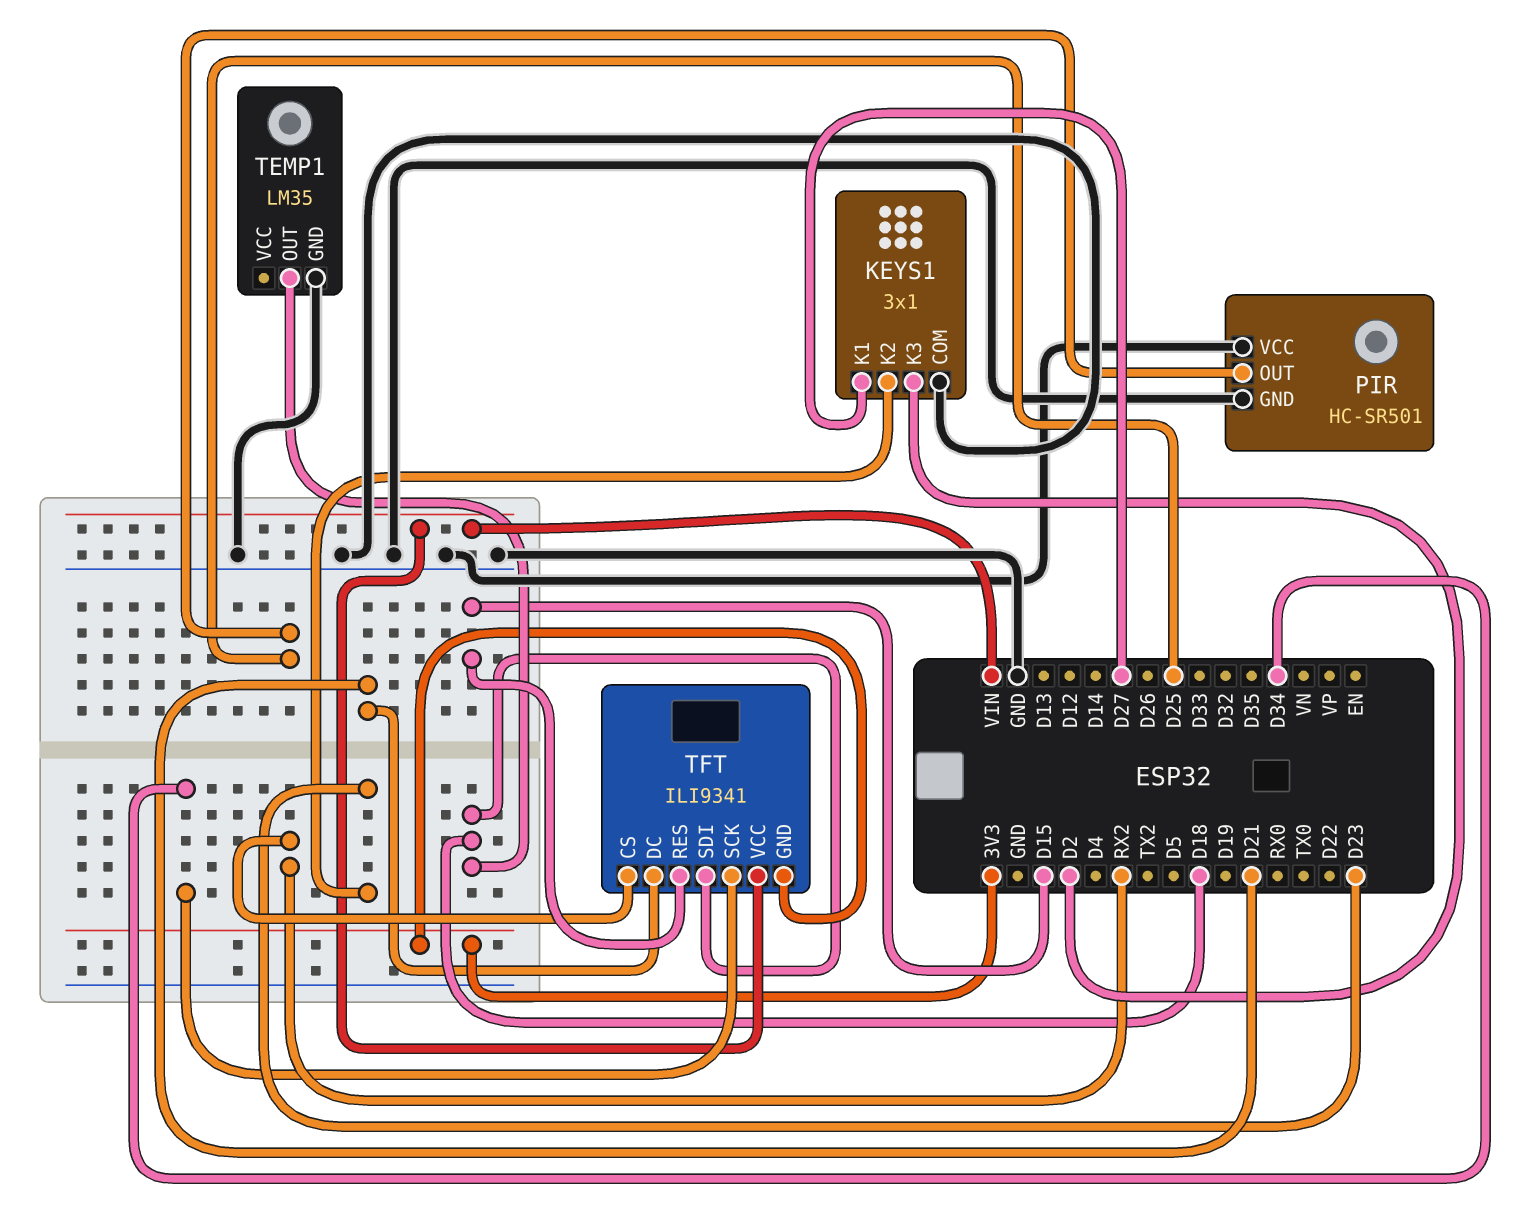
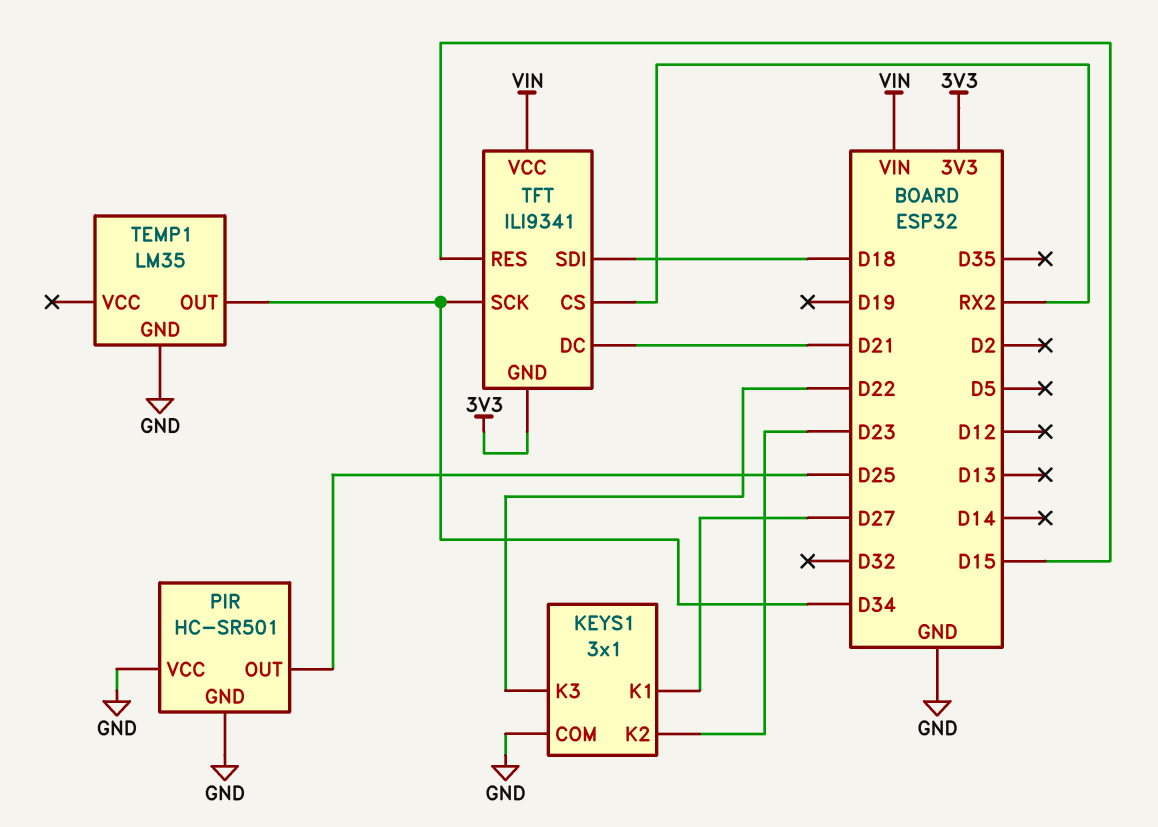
KEYS1 pin K3: D2 -> D22
TEMP1 pin OUT: D18 -> D34

